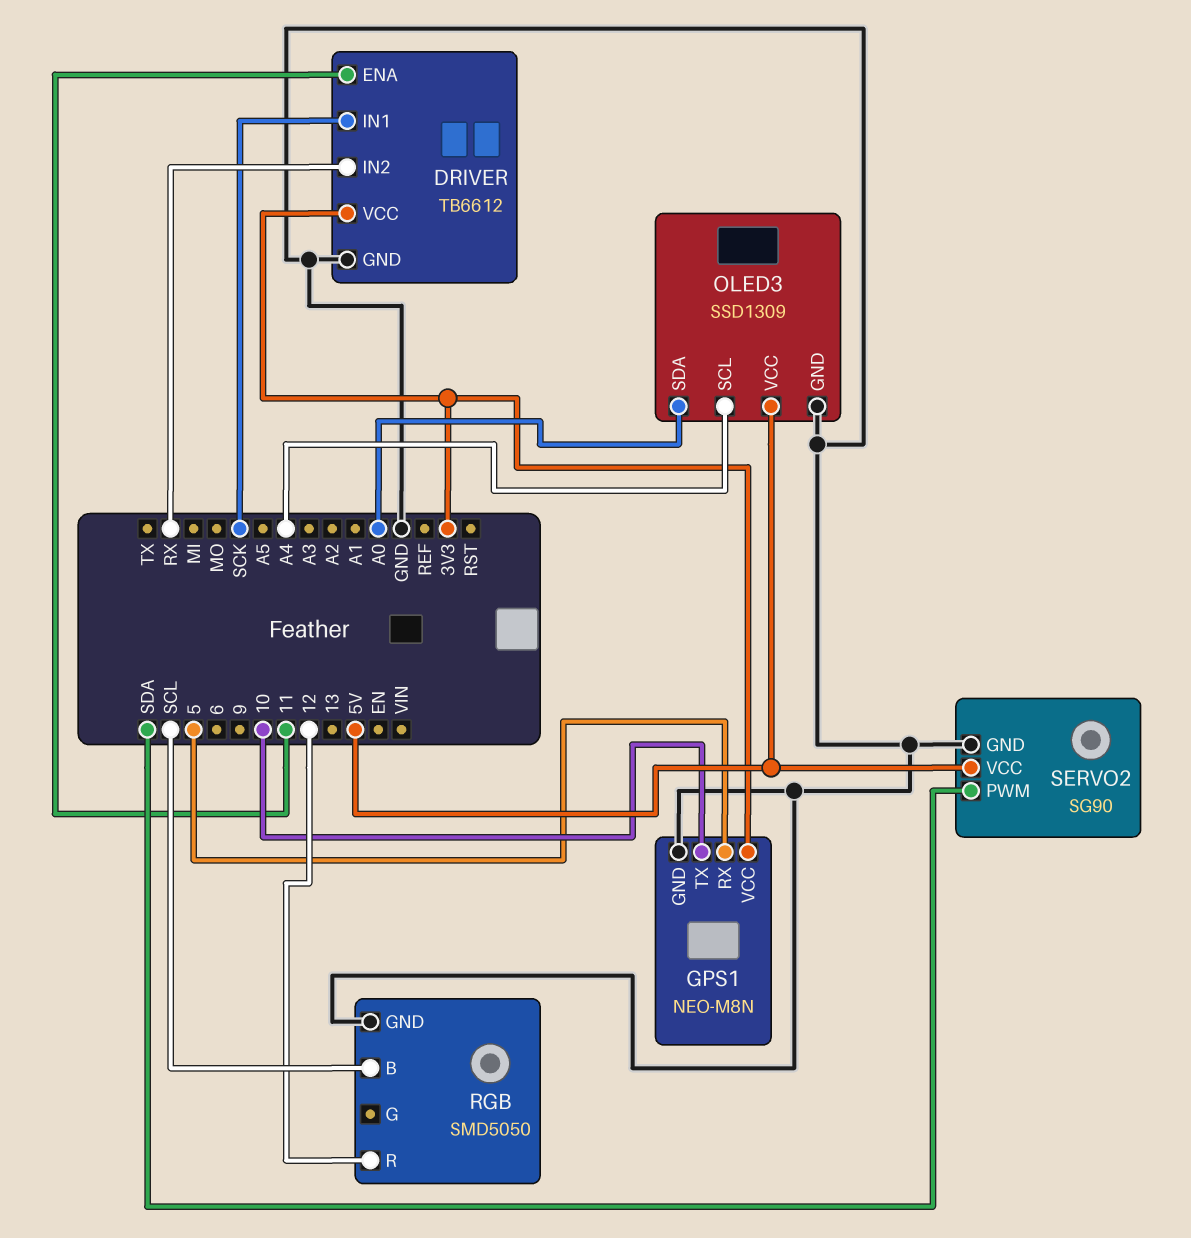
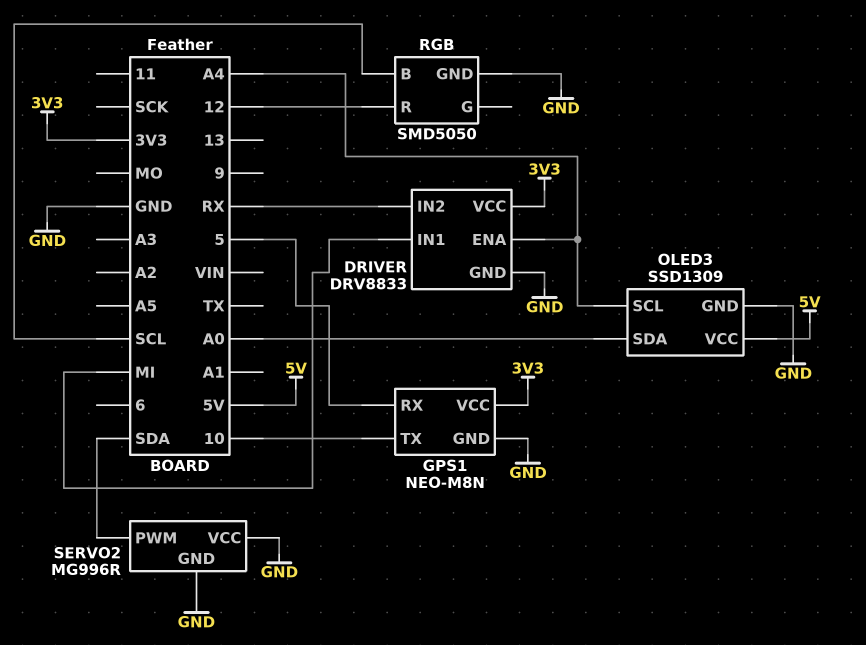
DRIVER: TB6612 -> DRV8833
DRIVER pin ENA: 11 -> A4
DRIVER pin IN1: SCK -> MI
SERVO2: SG90 -> MG996R
SERVO2 pin VCC: 5V -> GND

